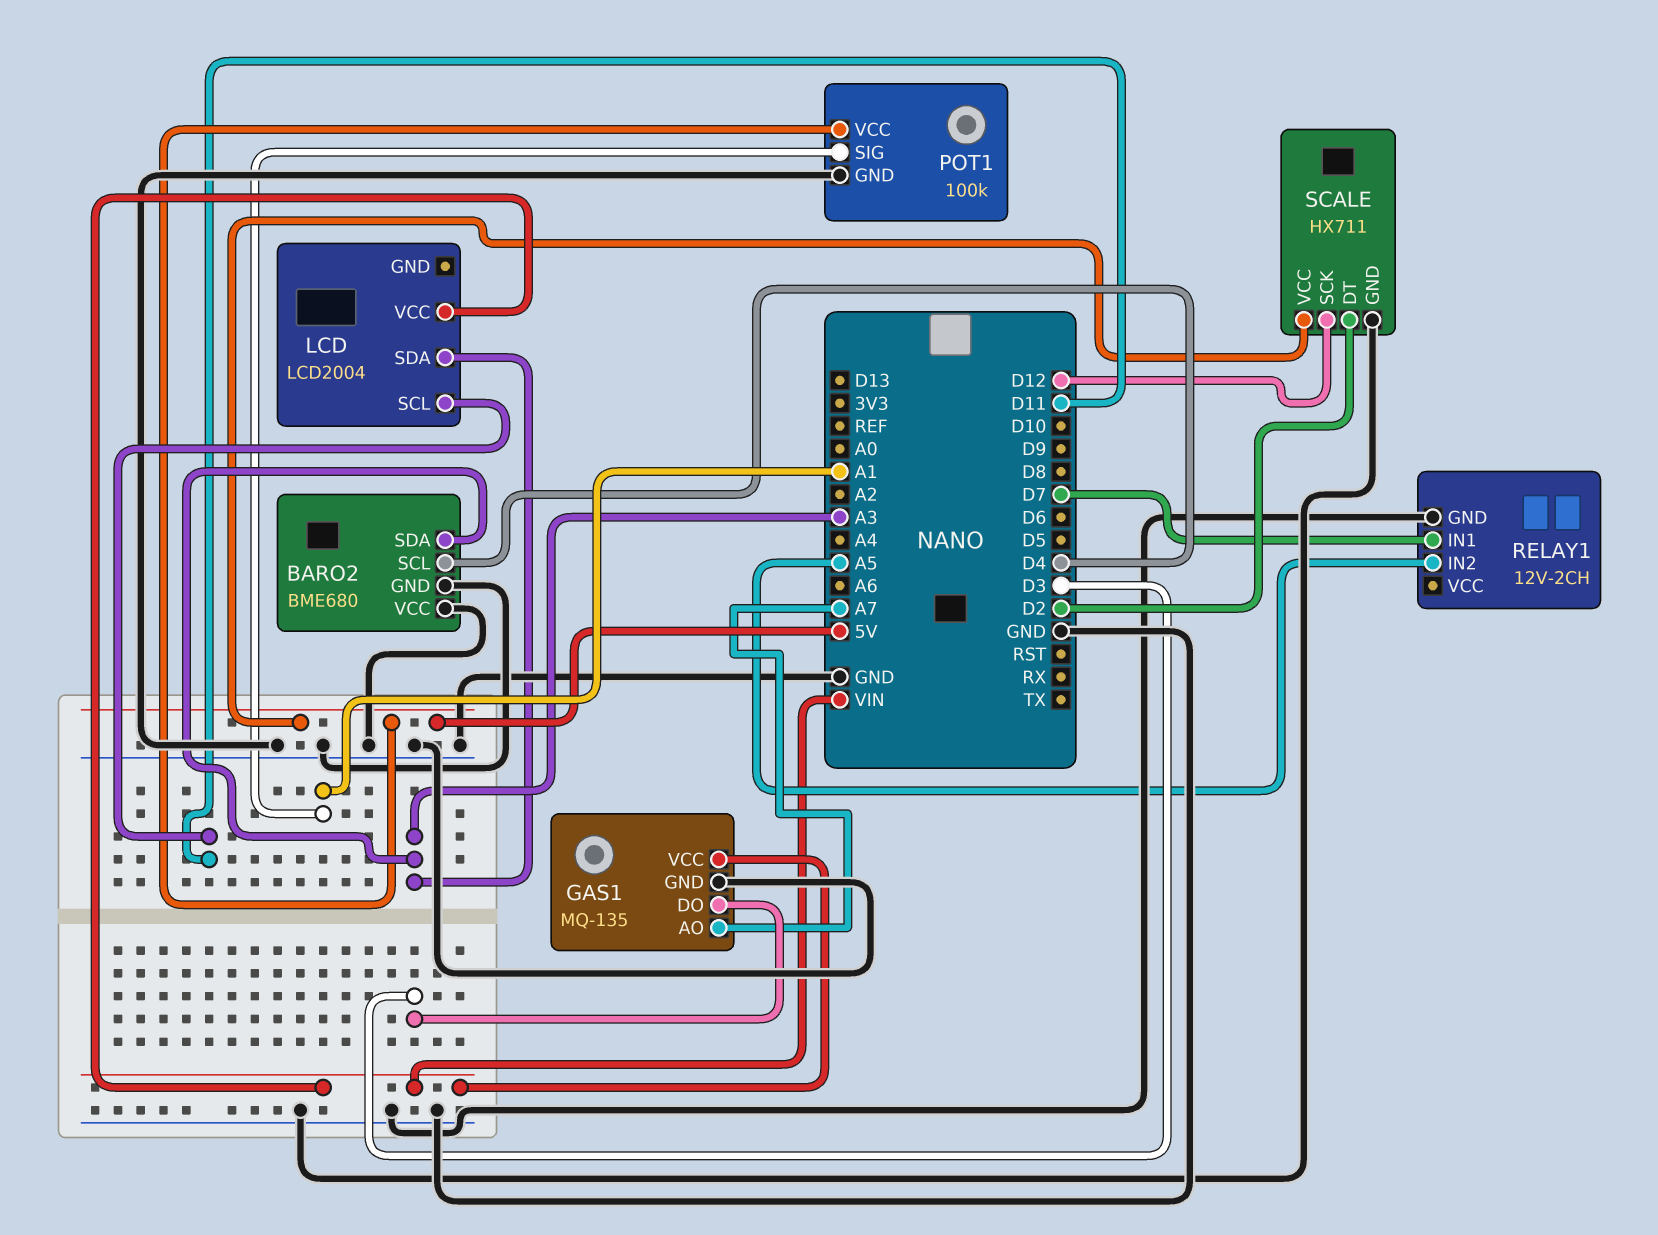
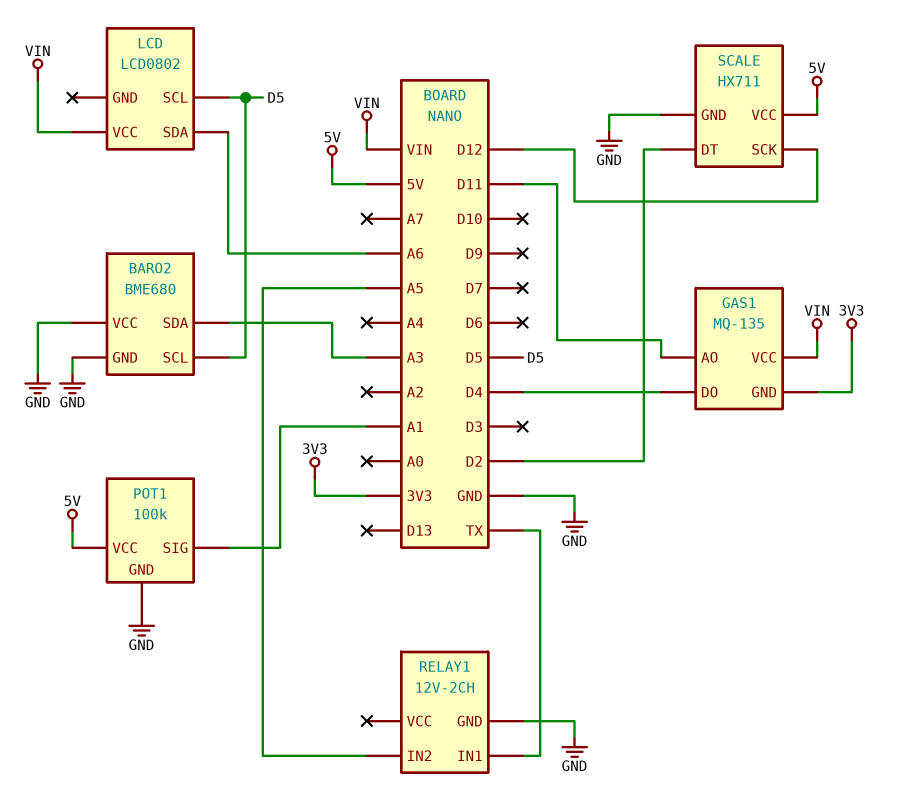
BARO2 pin SCL: D4 -> D5
GAS1 pin AO: A7 -> D11
GAS1 pin DO: D3 -> D4
GAS1 pin GND: GND -> 3V3
LCD: LCD2004 -> LCD0802
LCD pin SCL: D11 -> D5
LCD pin SDA: A3 -> A6
RELAY1 pin IN1: D7 -> TX

